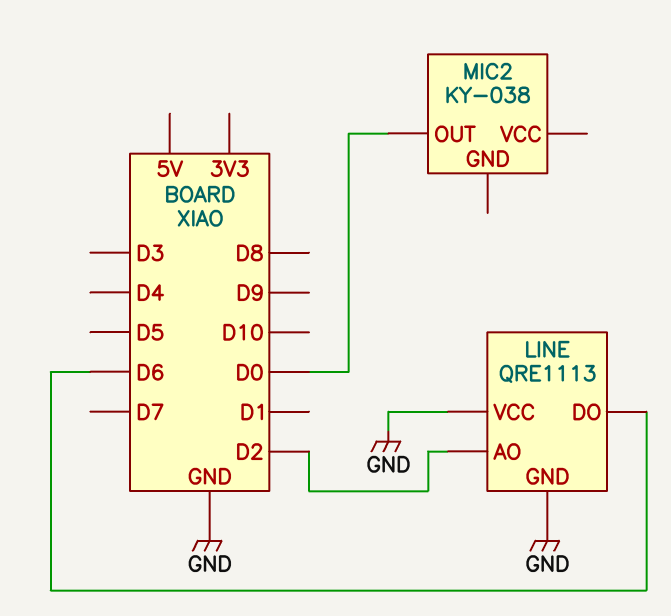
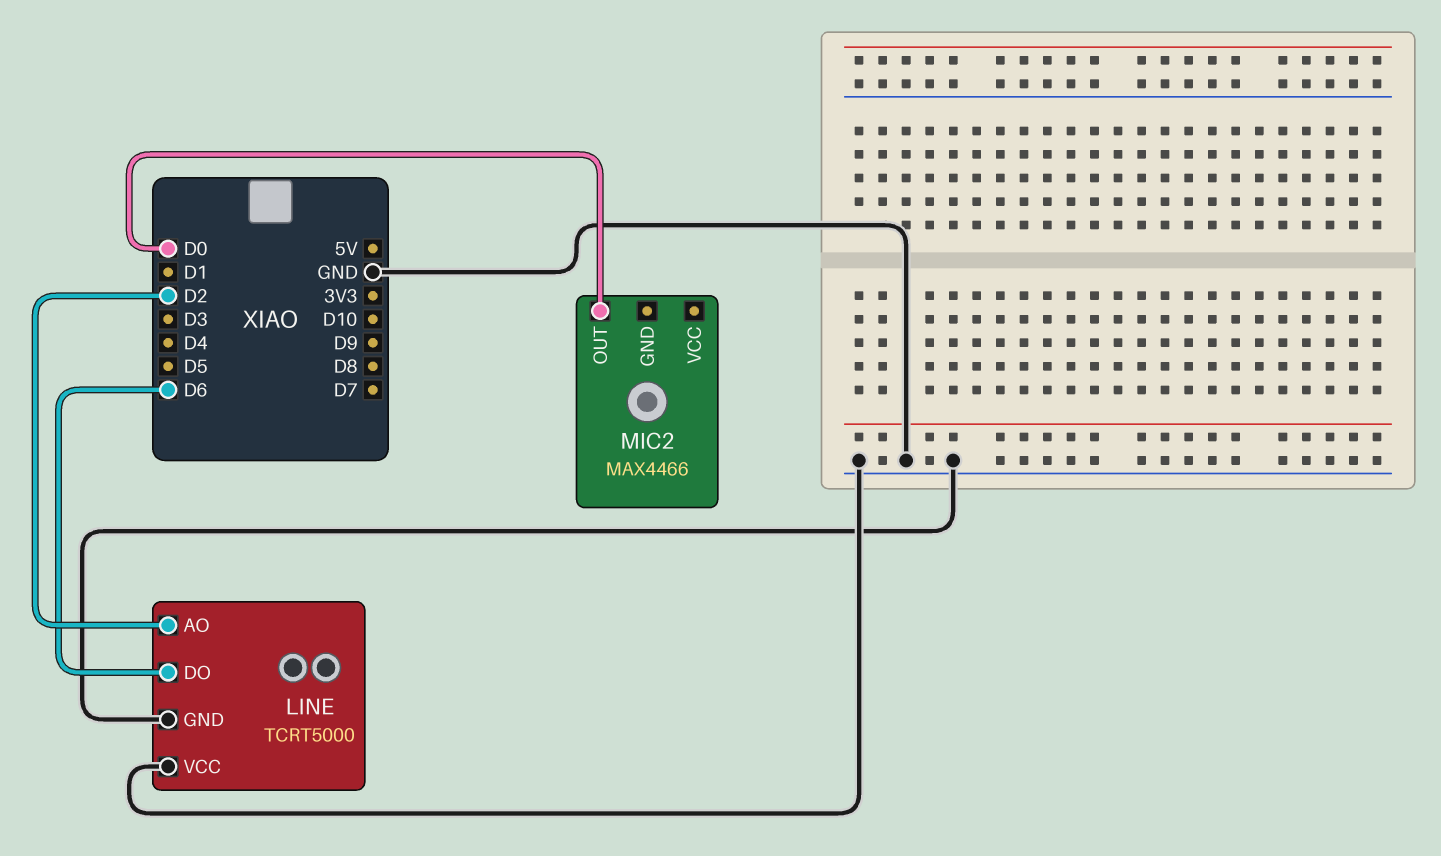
LINE: QRE1113 -> TCRT5000
MIC2: KY-038 -> MAX4466

